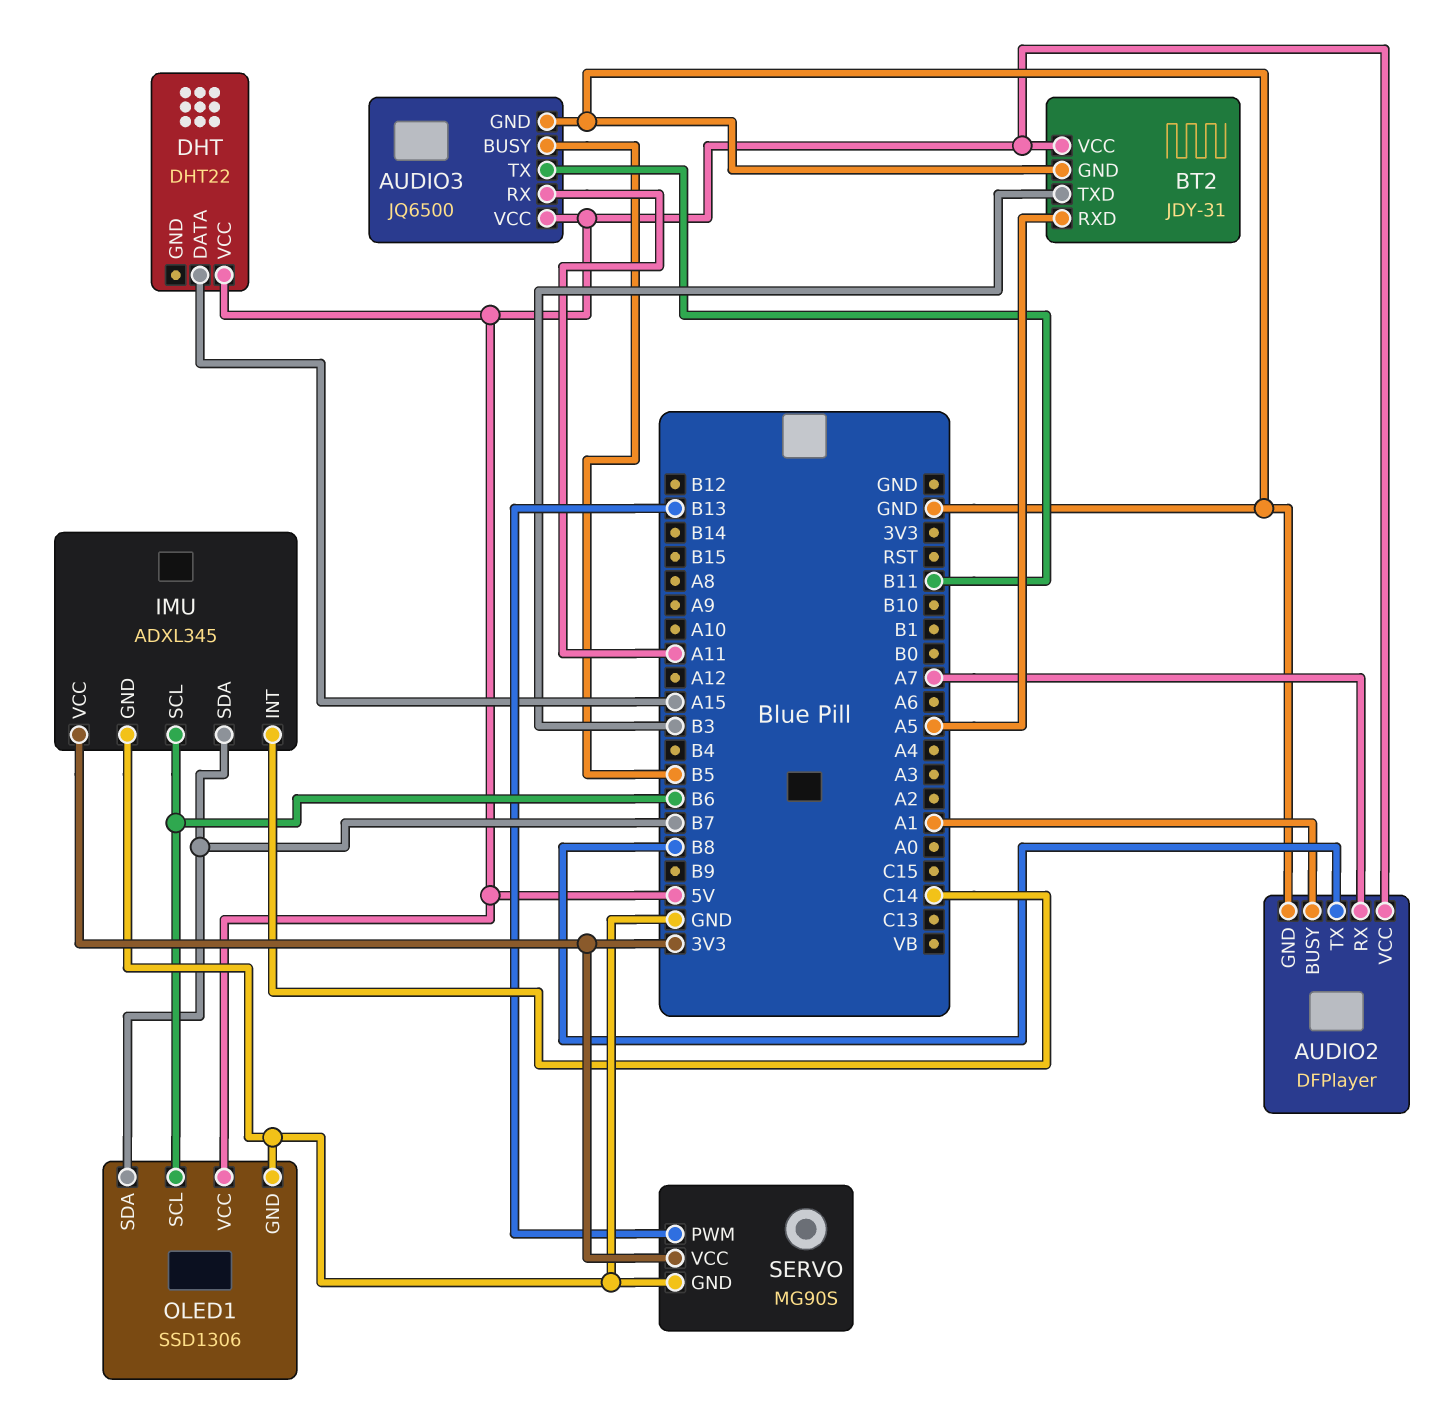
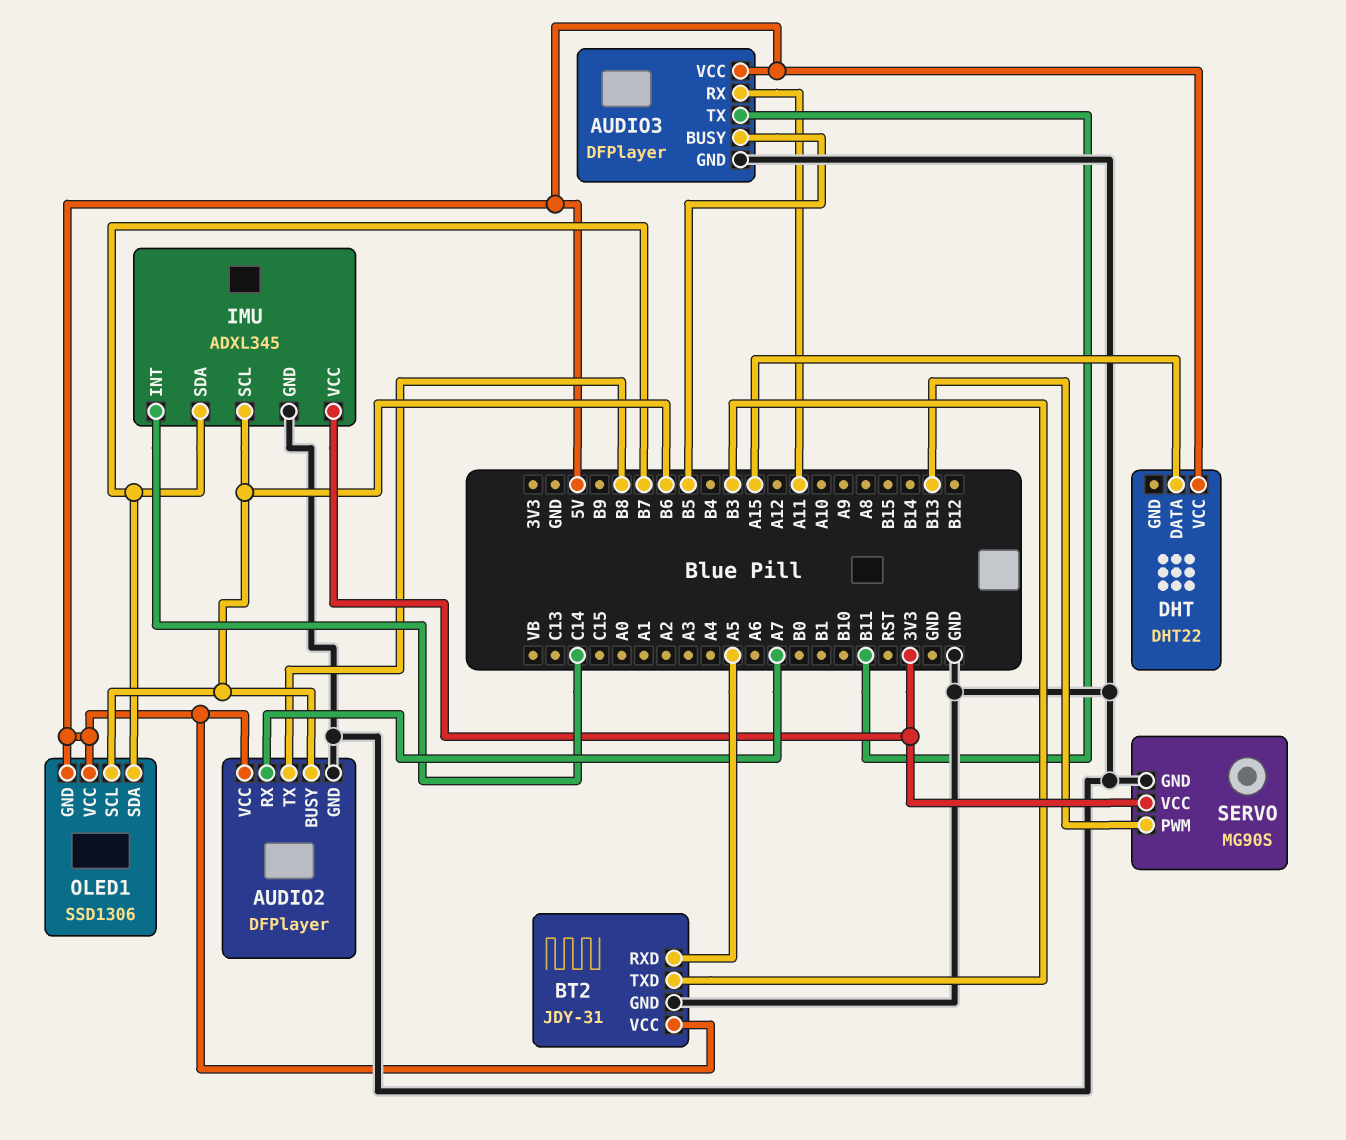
AUDIO2 pin BUSY: A1 -> B6
AUDIO3: JQ6500 -> DFPlayer
OLED1 pin GND: GND -> 5V

